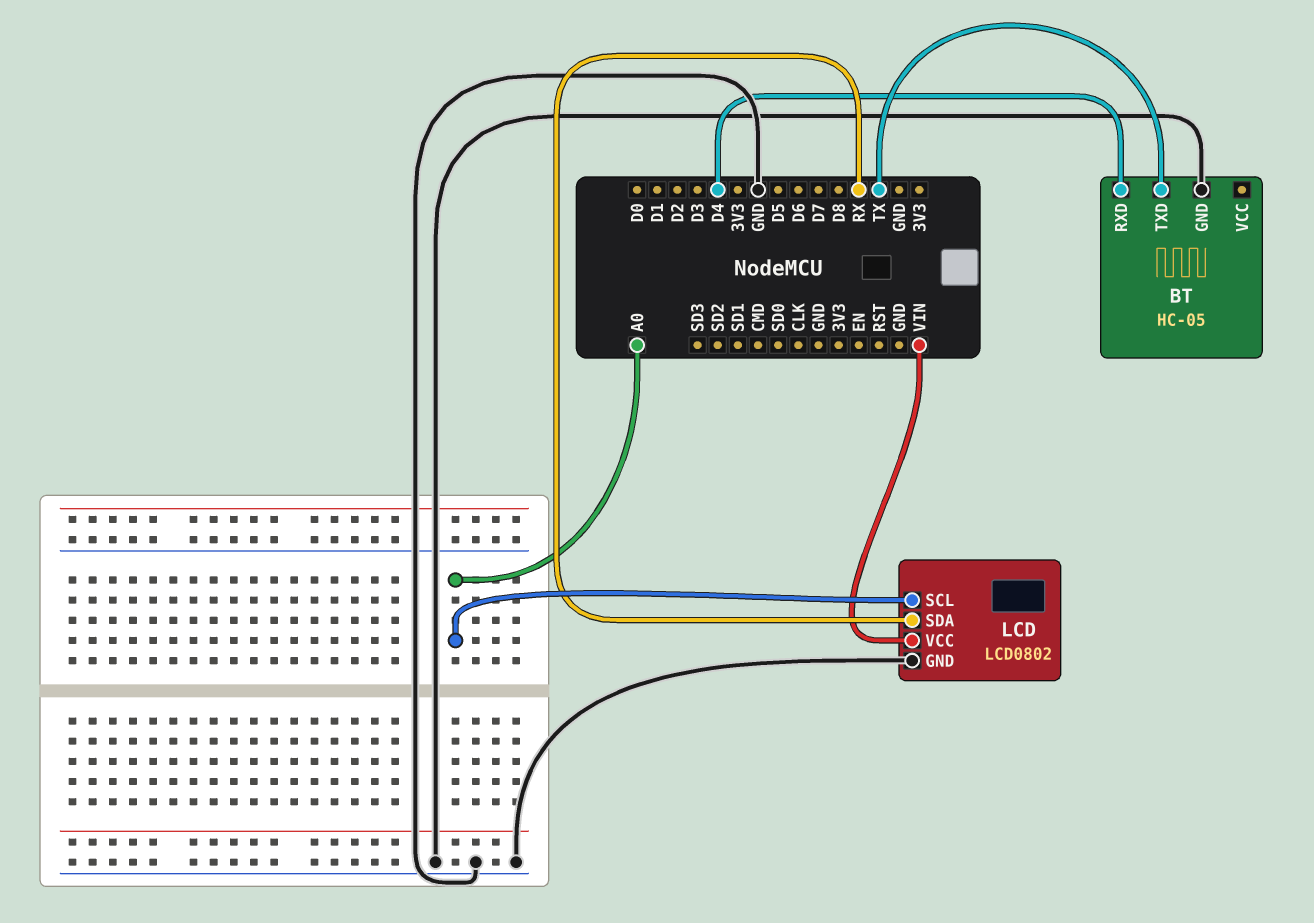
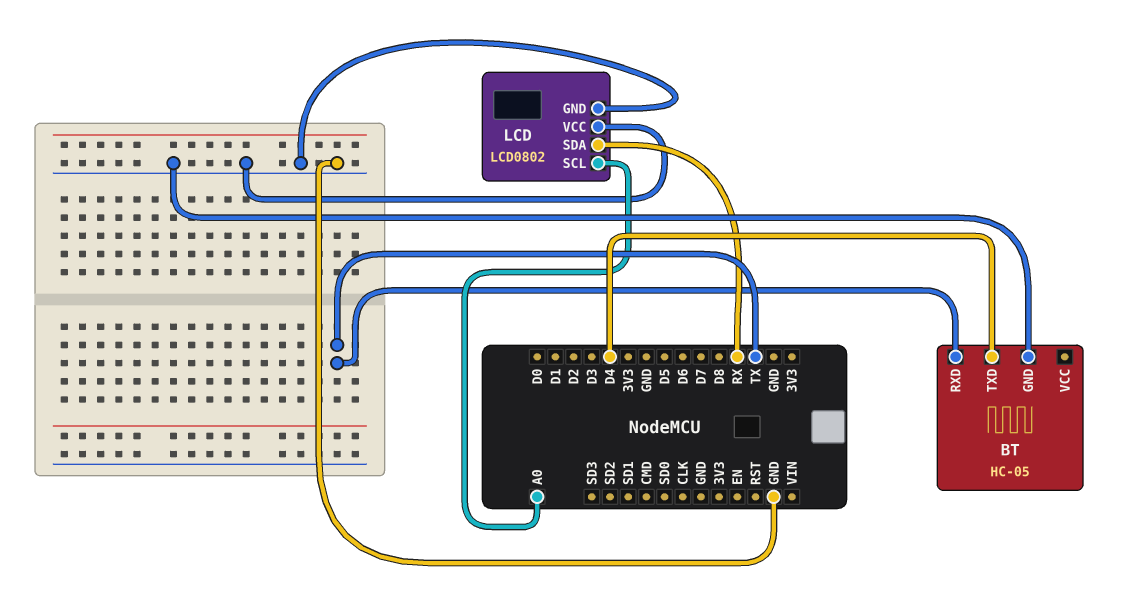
BT pin RXD: D4 -> TX
BT pin TXD: TX -> D4
LCD pin VCC: VIN -> GND

